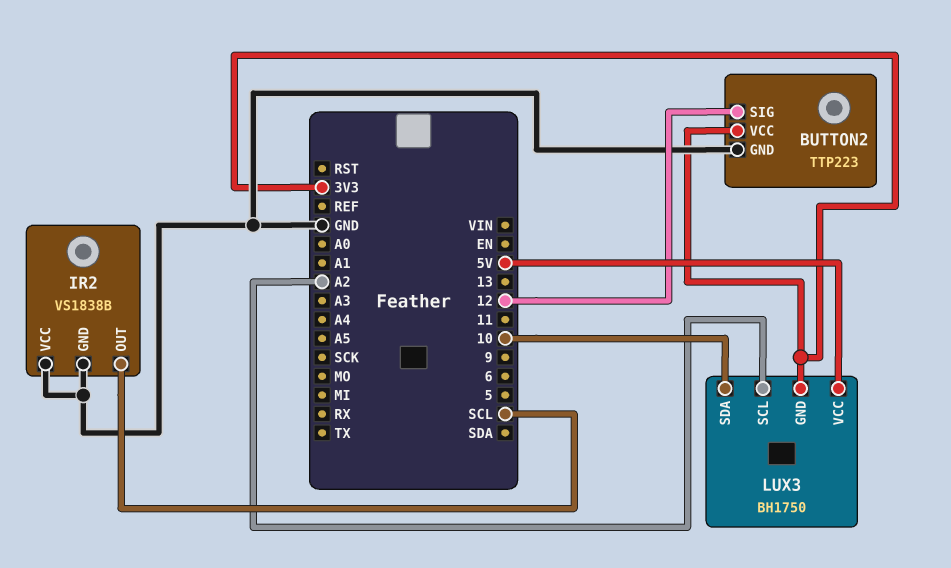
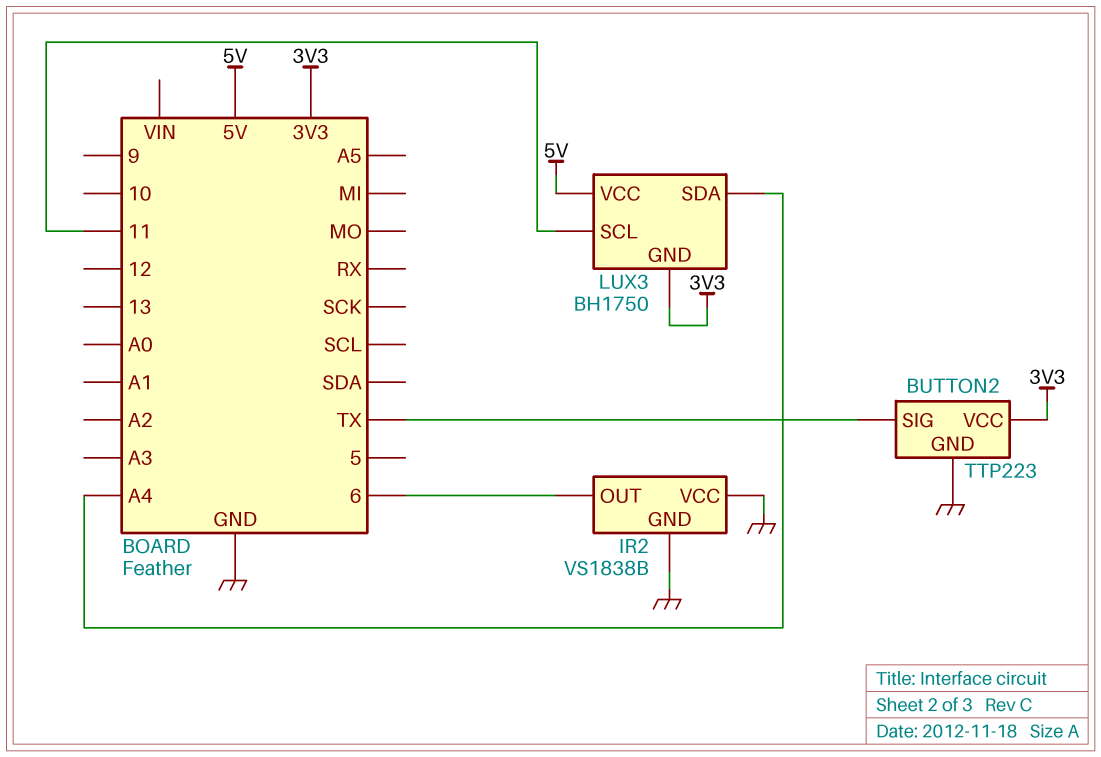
BUTTON2 pin SIG: 12 -> TX
IR2 pin OUT: SCL -> 6
LUX3 pin SCL: A2 -> 11
LUX3 pin SDA: 10 -> A4

